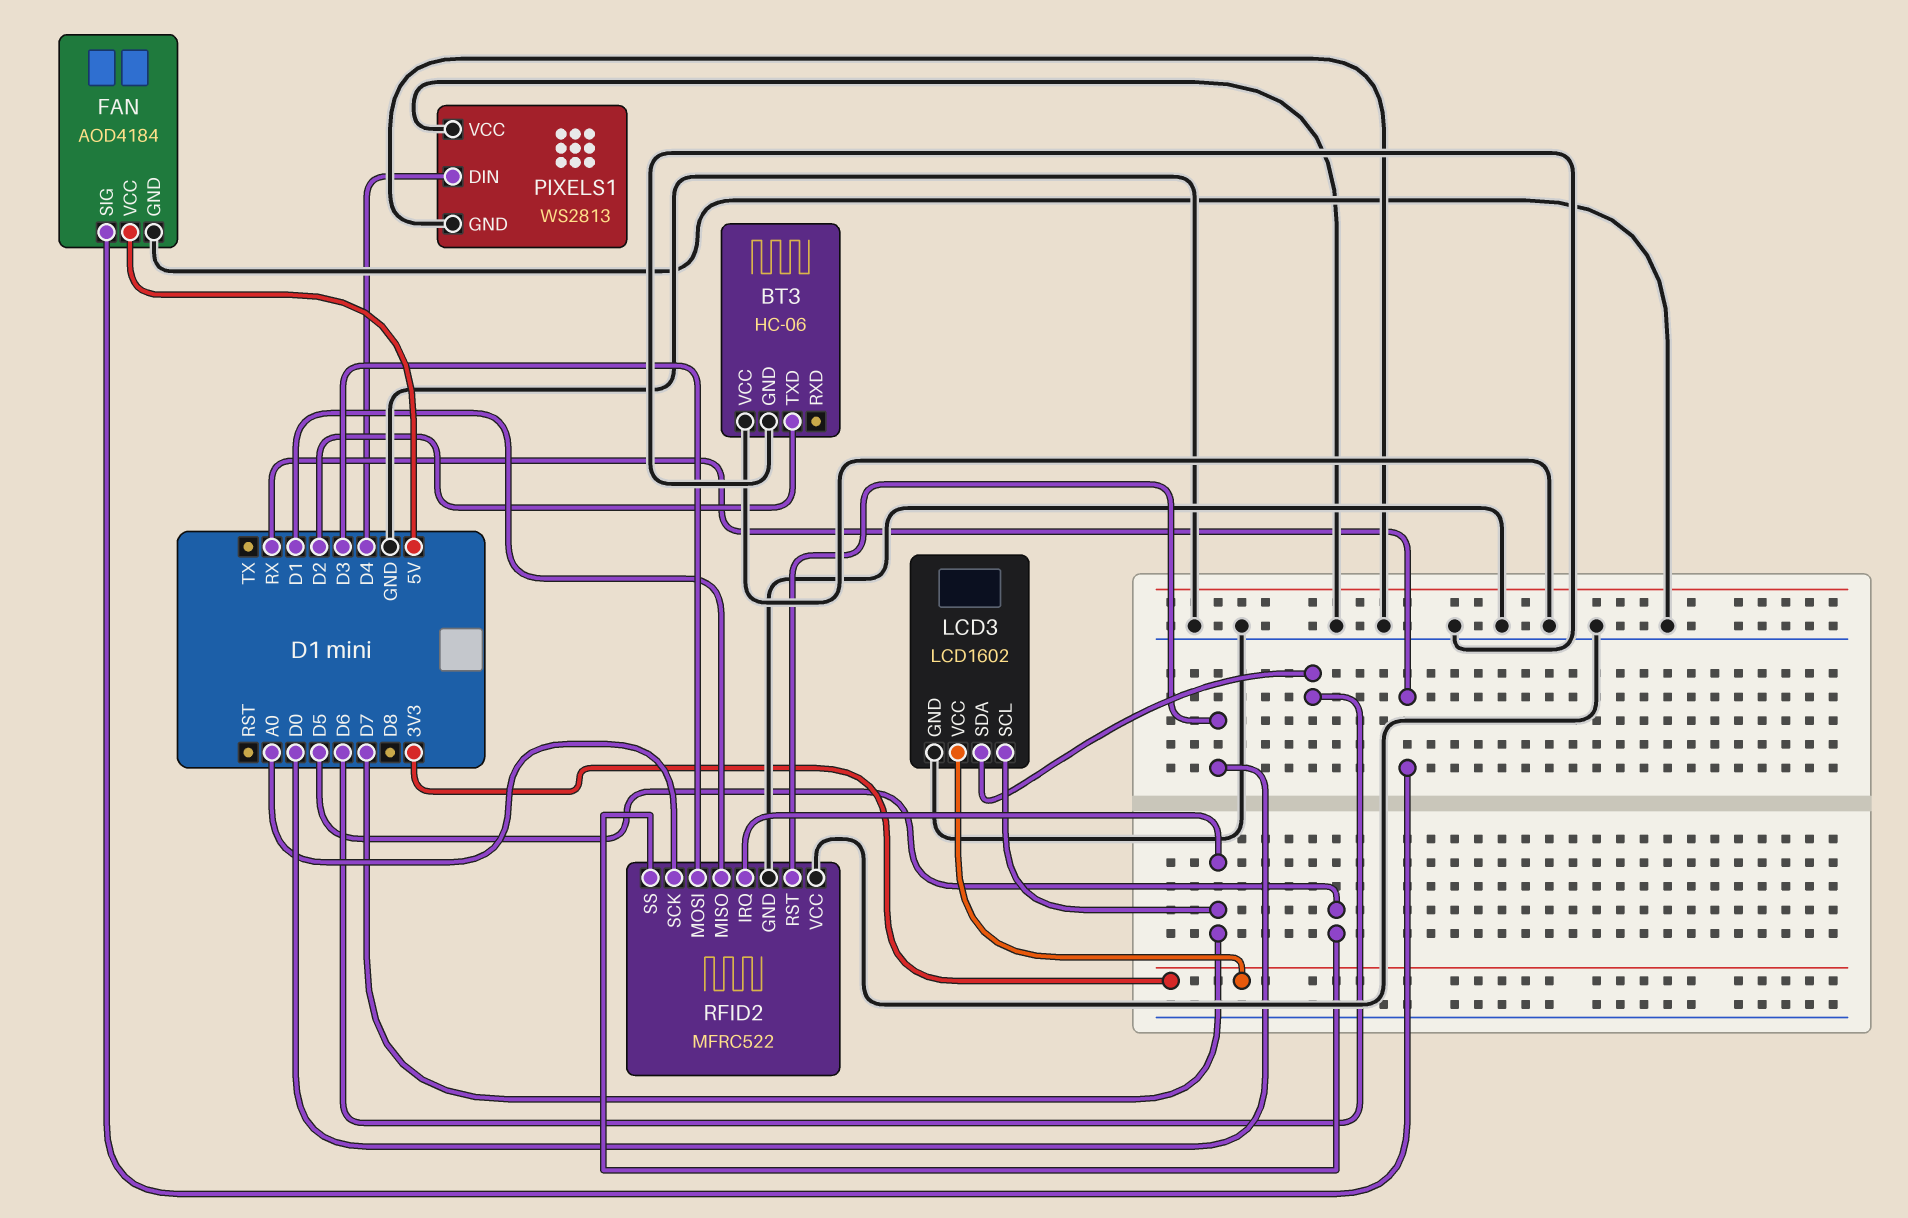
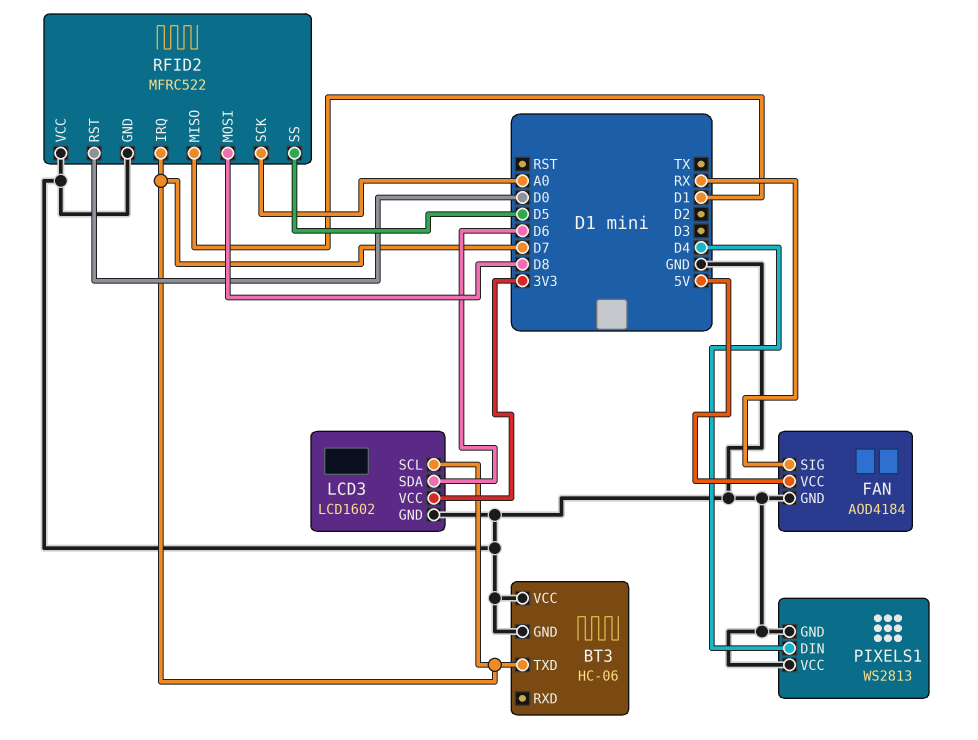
BT3 pin TXD: D2 -> D7
RFID2 pin MOSI: D3 -> D8

